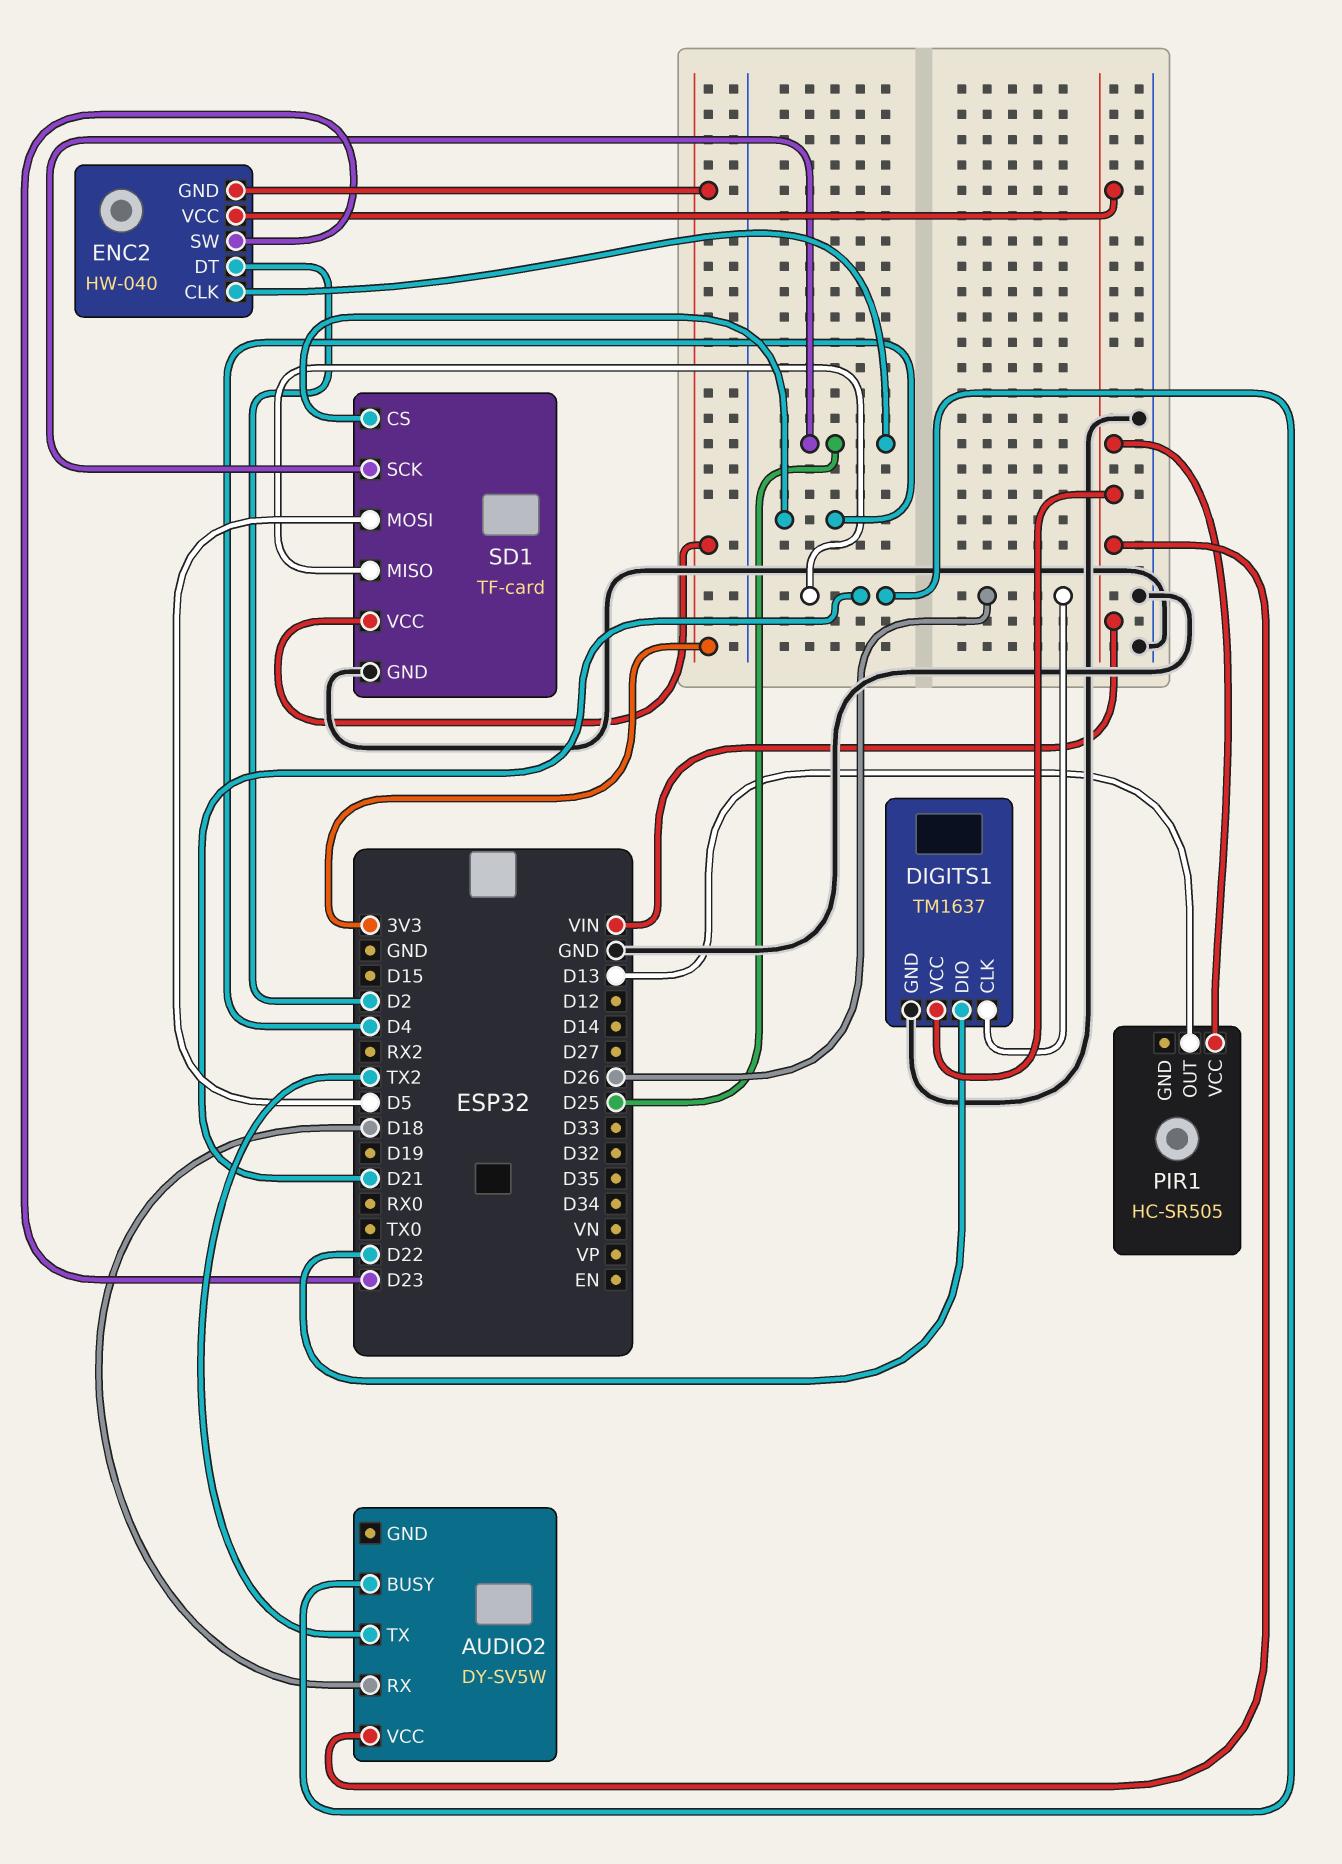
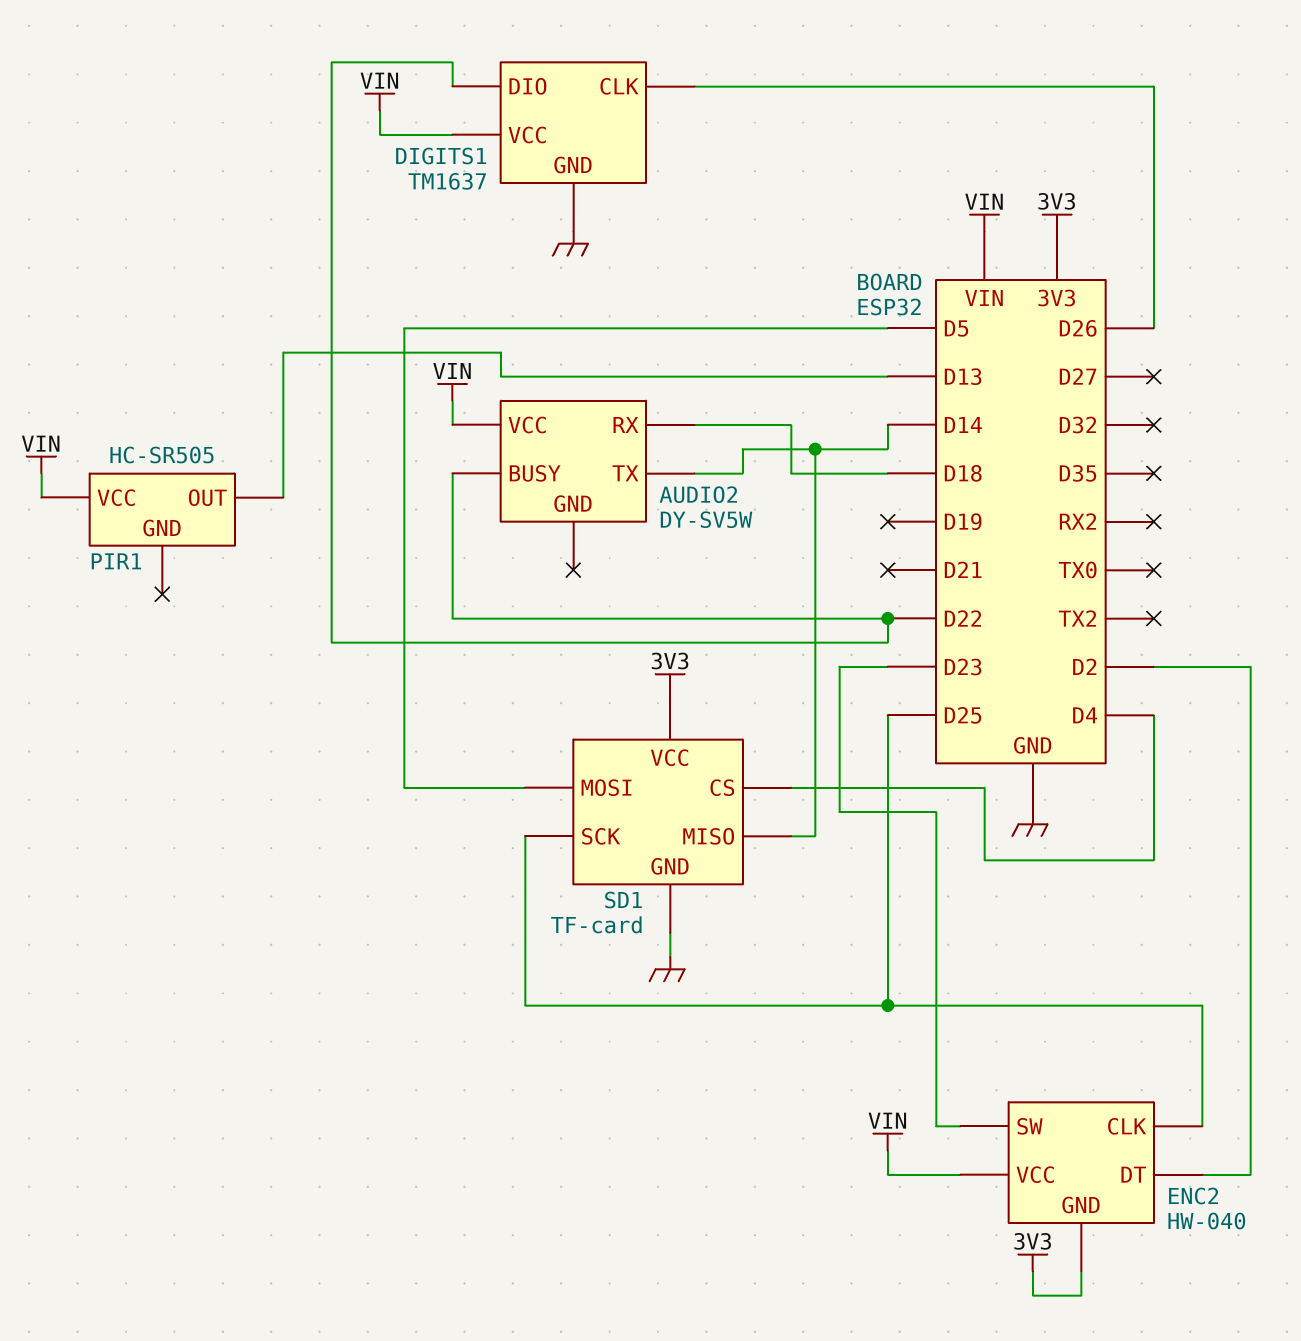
AUDIO2 pin BUSY: D21 -> D22
AUDIO2 pin TX: TX2 -> D14
SD1 pin MISO: D21 -> D14

